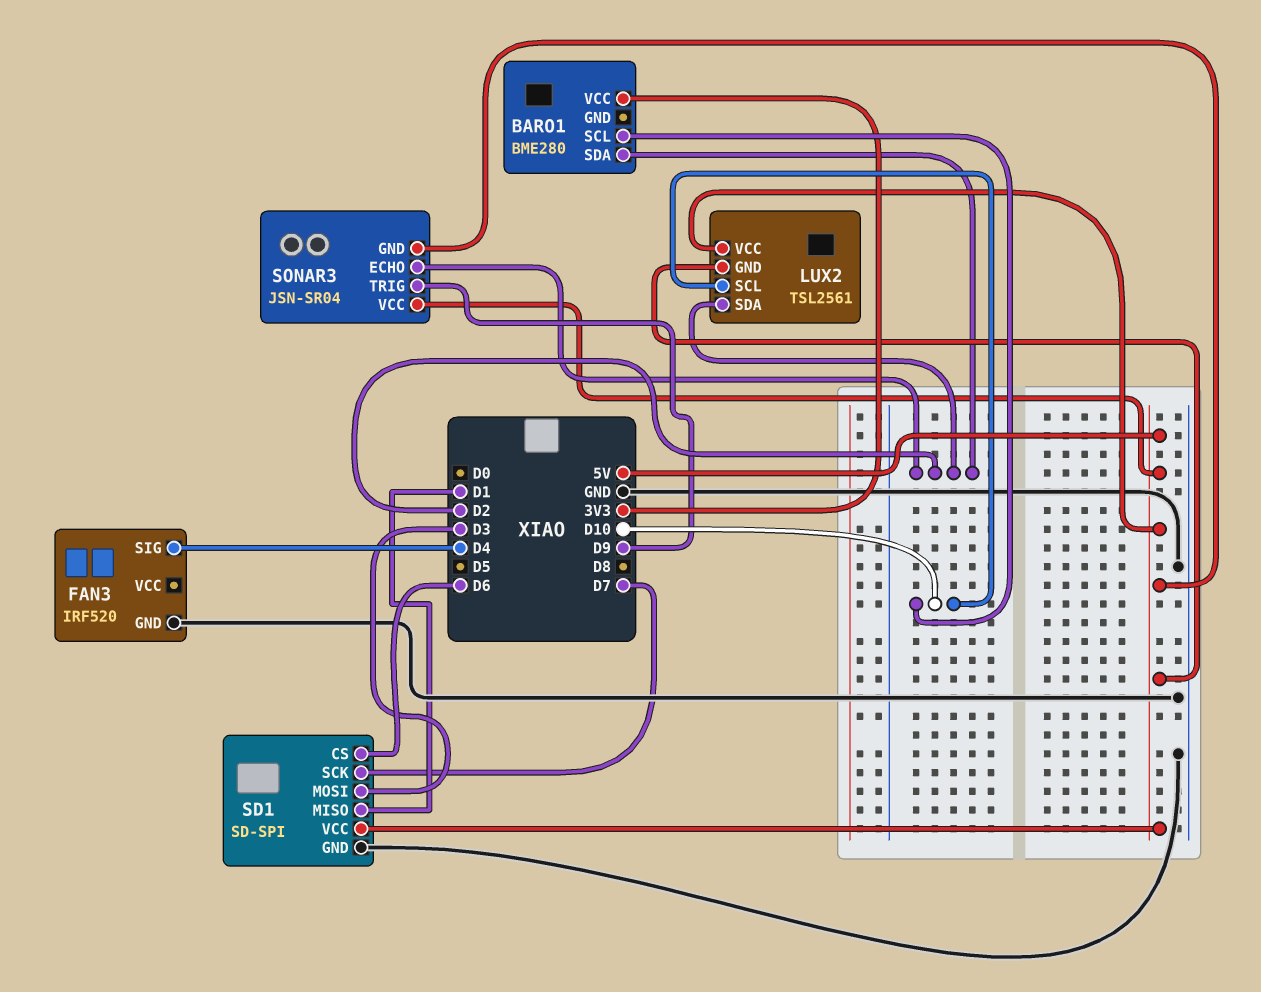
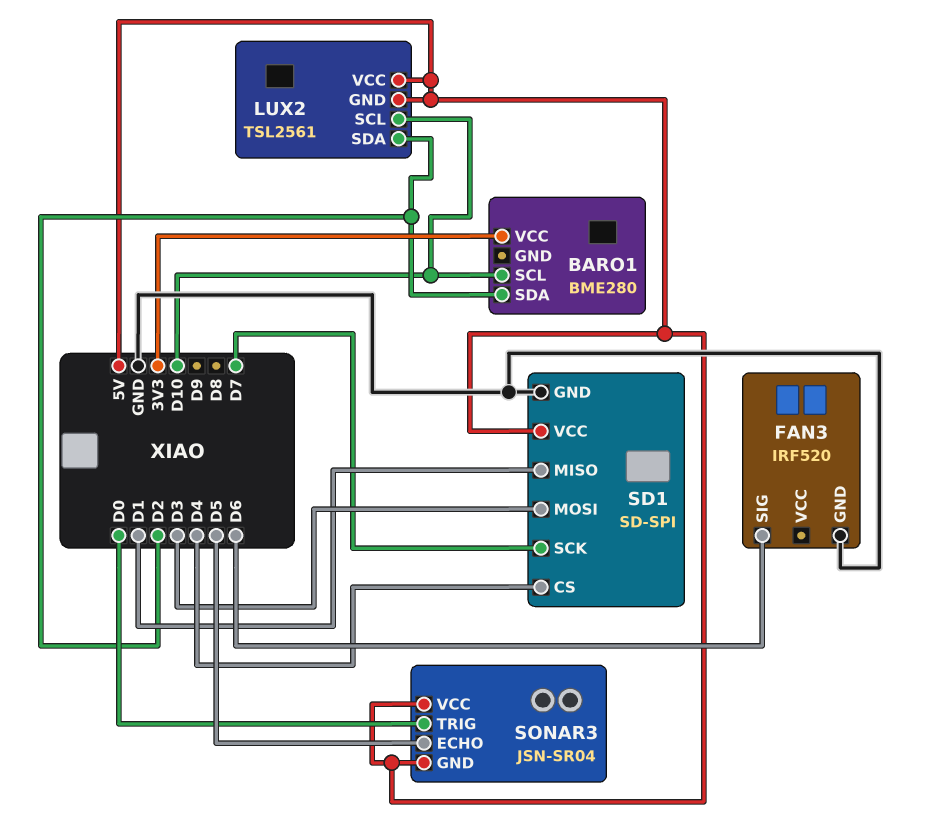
FAN3 pin SIG: D4 -> D6
SD1 pin CS: D6 -> D4
SONAR3 pin ECHO: D2 -> D5
SONAR3 pin TRIG: D9 -> D0

